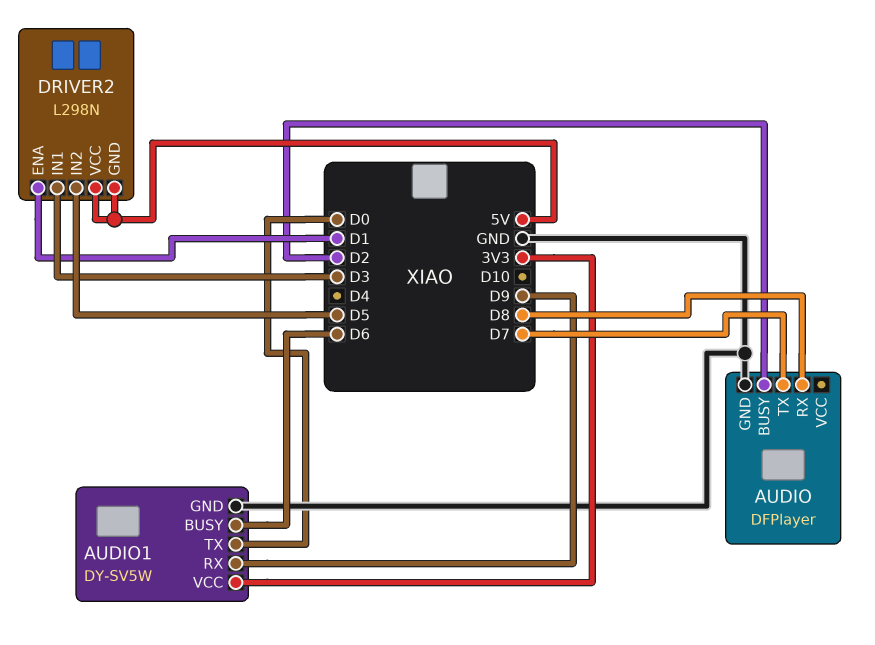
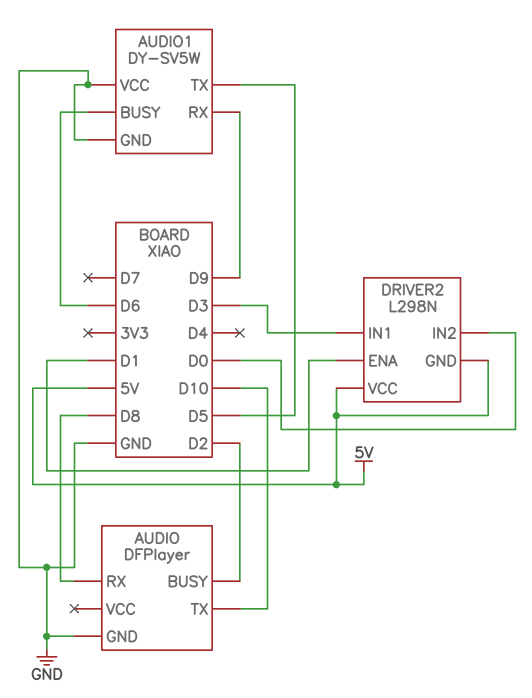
AUDIO pin TX: D7 -> D10
AUDIO1 pin TX: D0 -> D5
AUDIO1 pin VCC: 3V3 -> GND
DRIVER2 pin IN2: D5 -> D0

